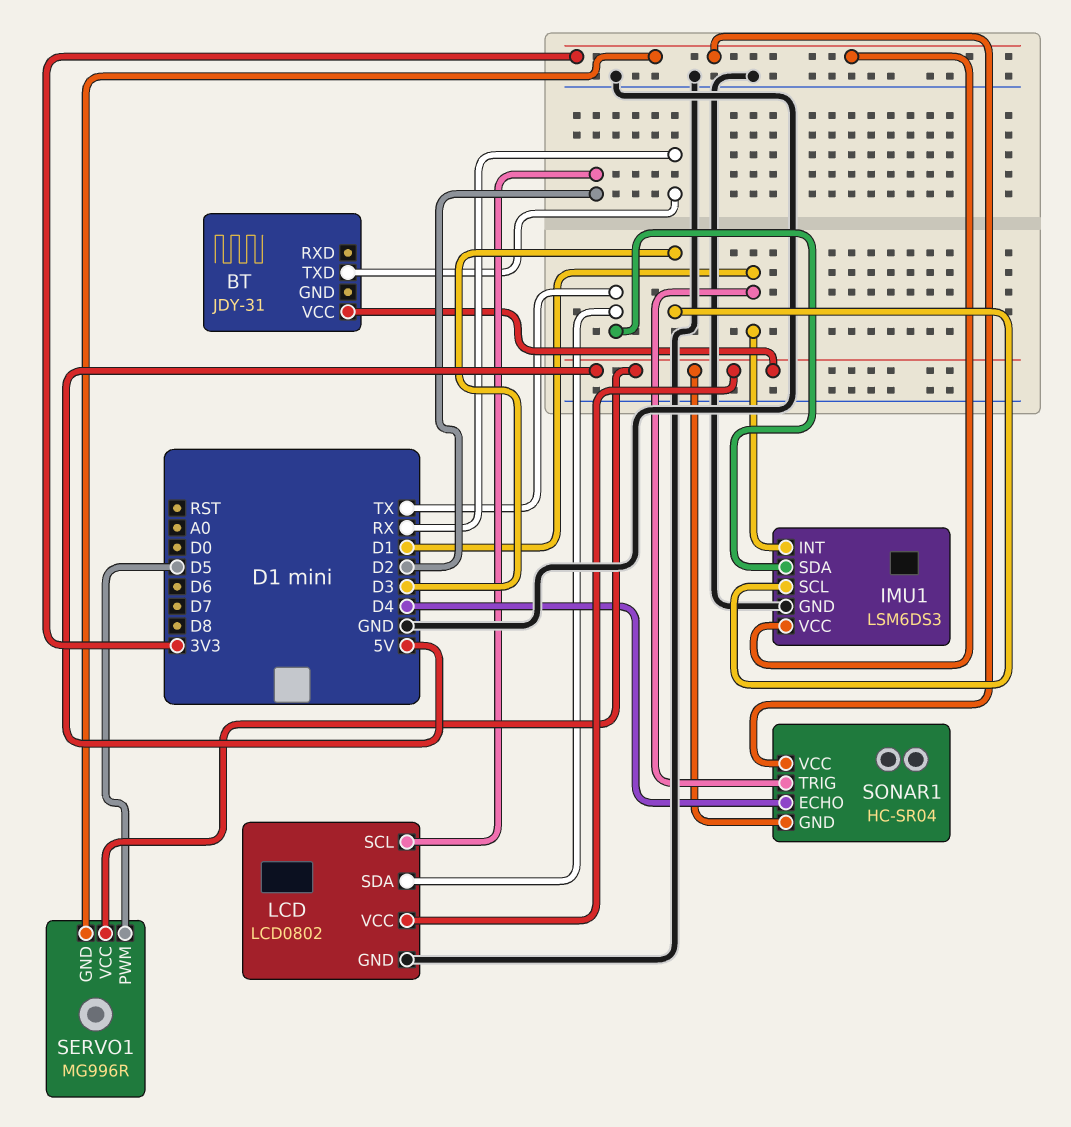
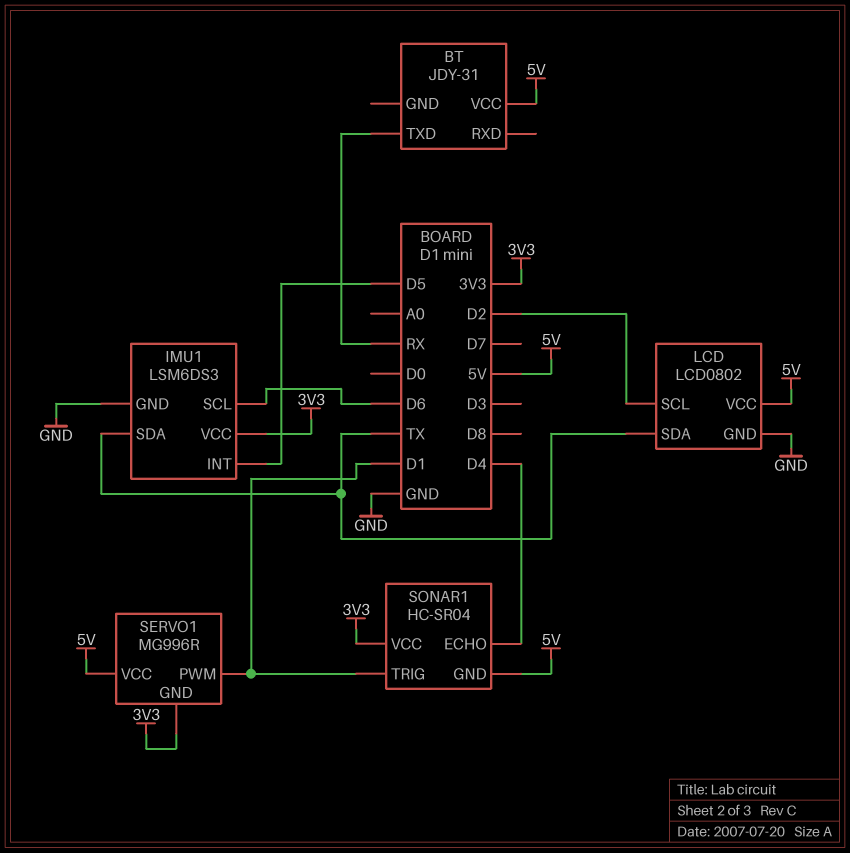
IMU1 pin INT: D1 -> D5
IMU1 pin SCL: D3 -> D6
SERVO1 pin PWM: D5 -> D1

